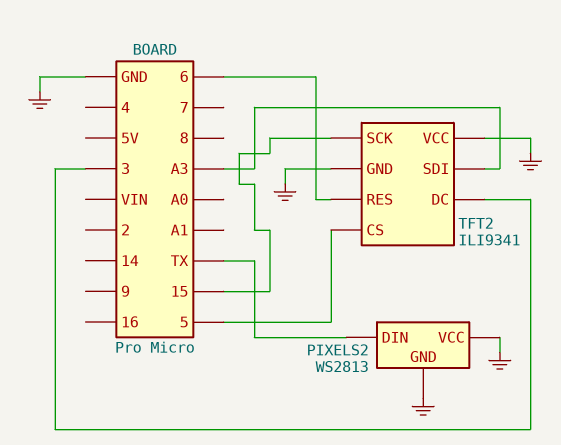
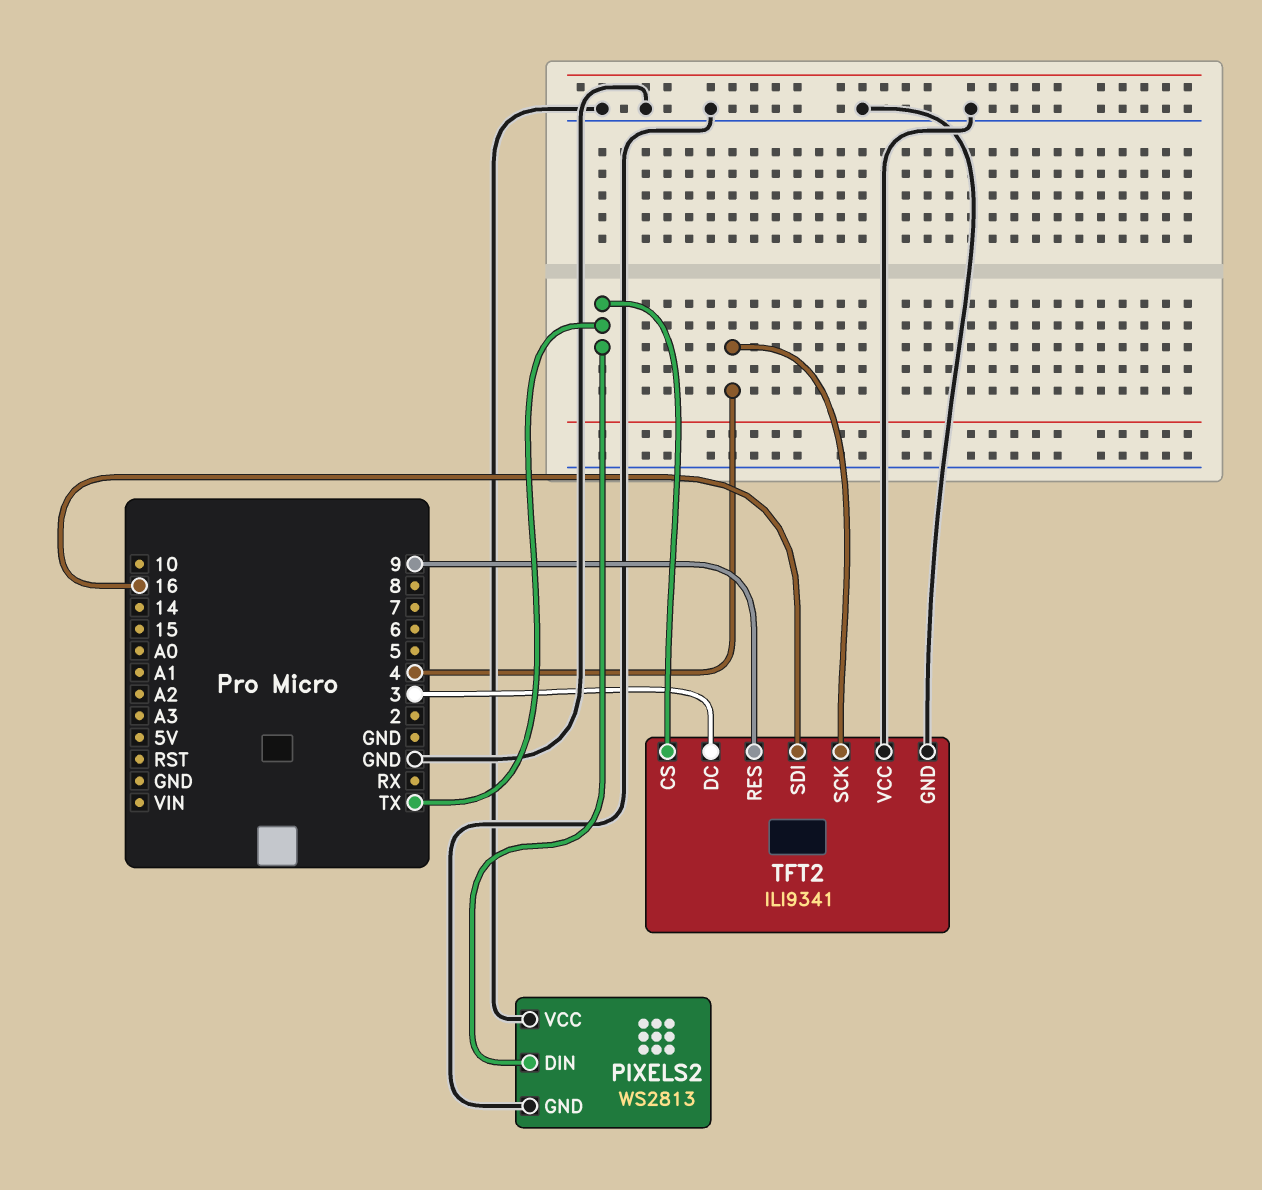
TFT2 pin CS: 5 -> TX
TFT2 pin RES: 6 -> 9
TFT2 pin SCK: 15 -> 4
TFT2 pin SDI: A3 -> 16

